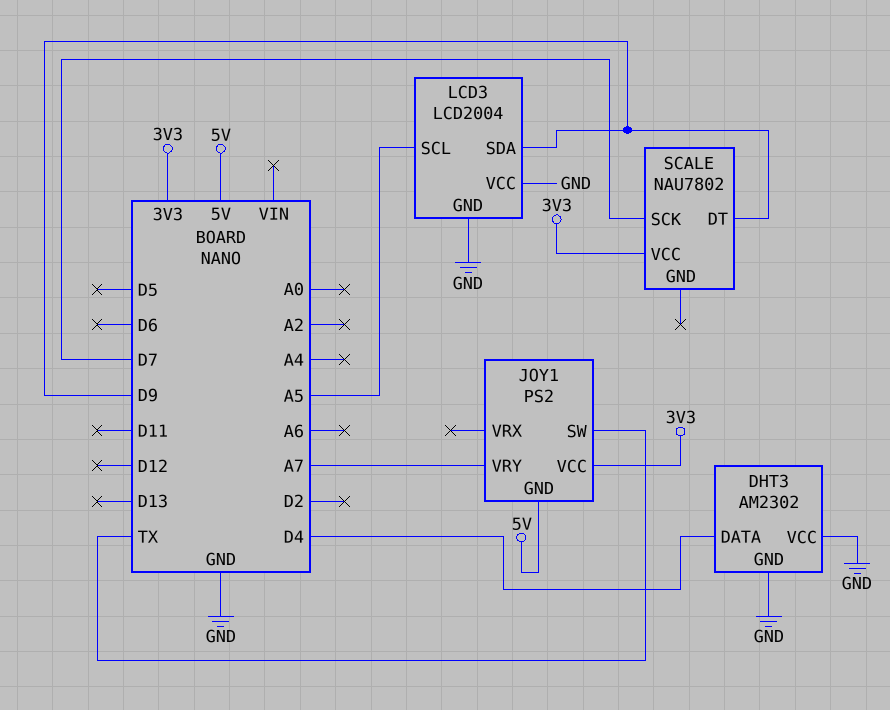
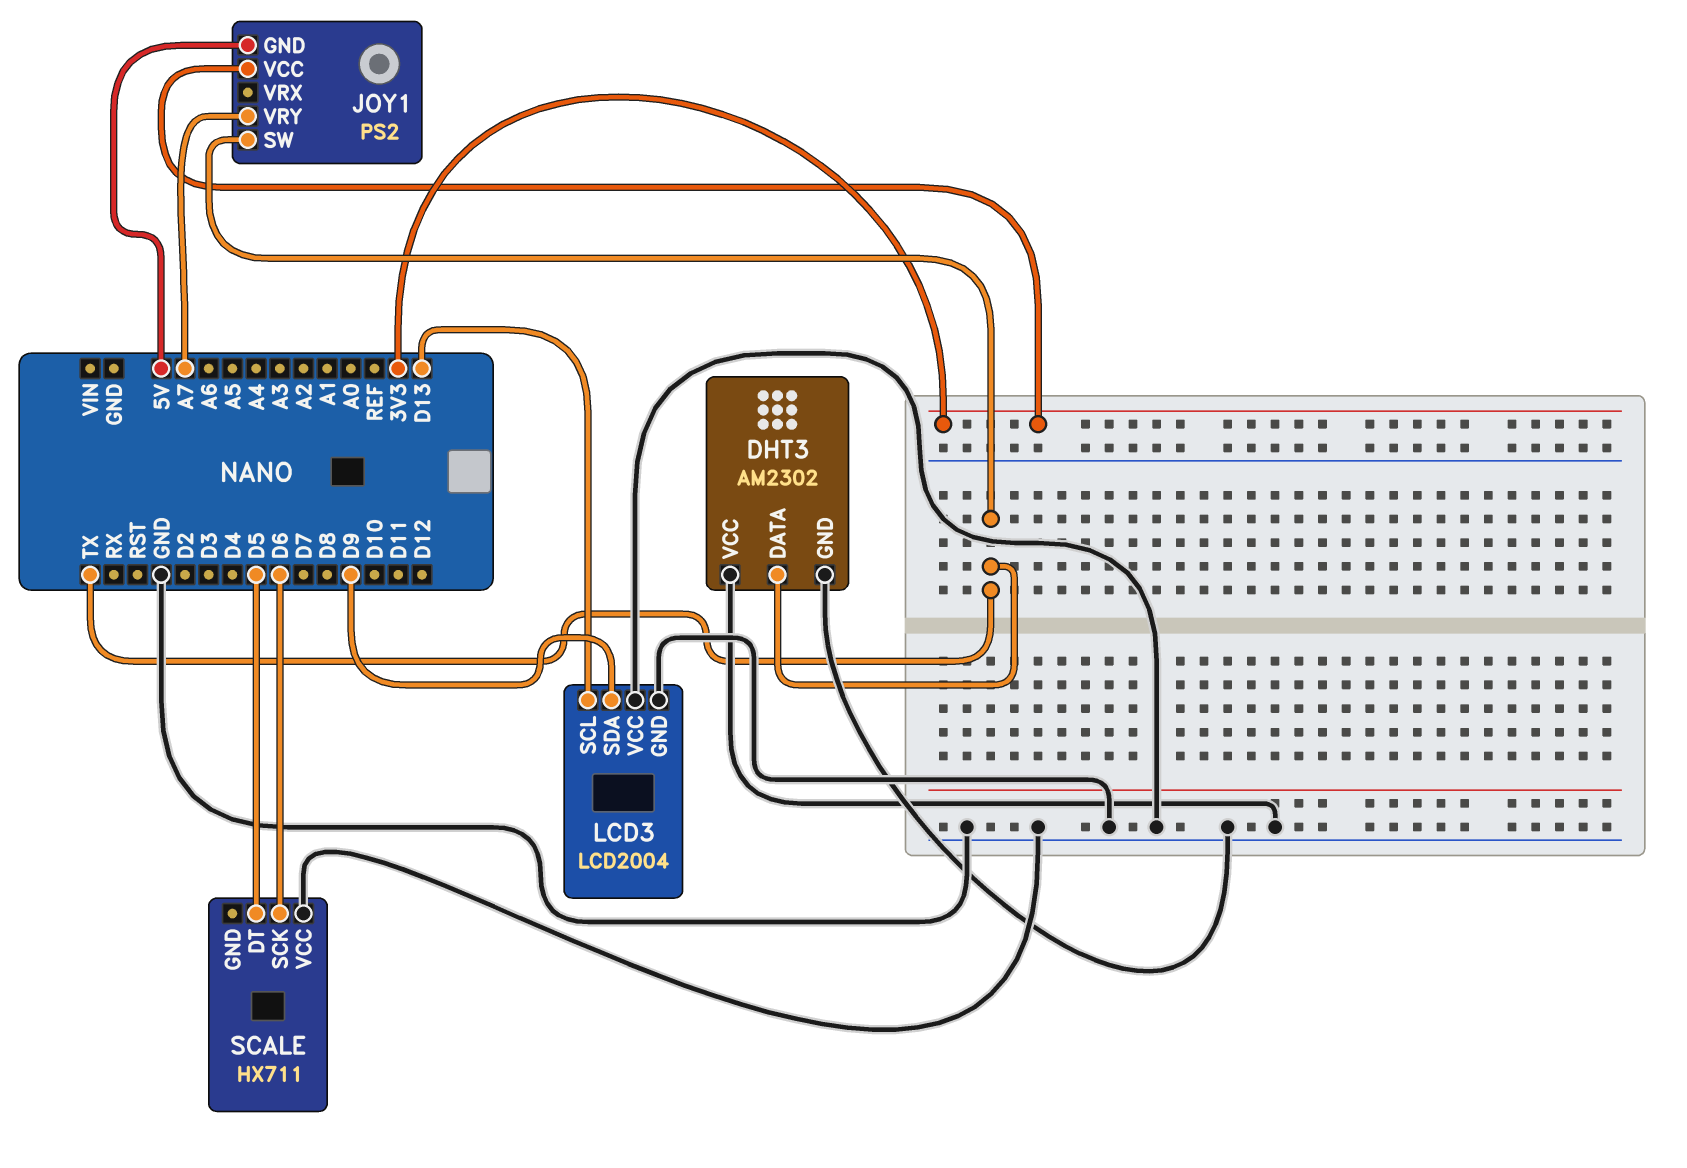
DHT3 pin DATA: D4 -> TX
LCD3 pin SCL: A5 -> D13
SCALE: NAU7802 -> HX711
SCALE pin DT: D9 -> D5
SCALE pin SCK: D7 -> D6
SCALE pin VCC: 3V3 -> GND

